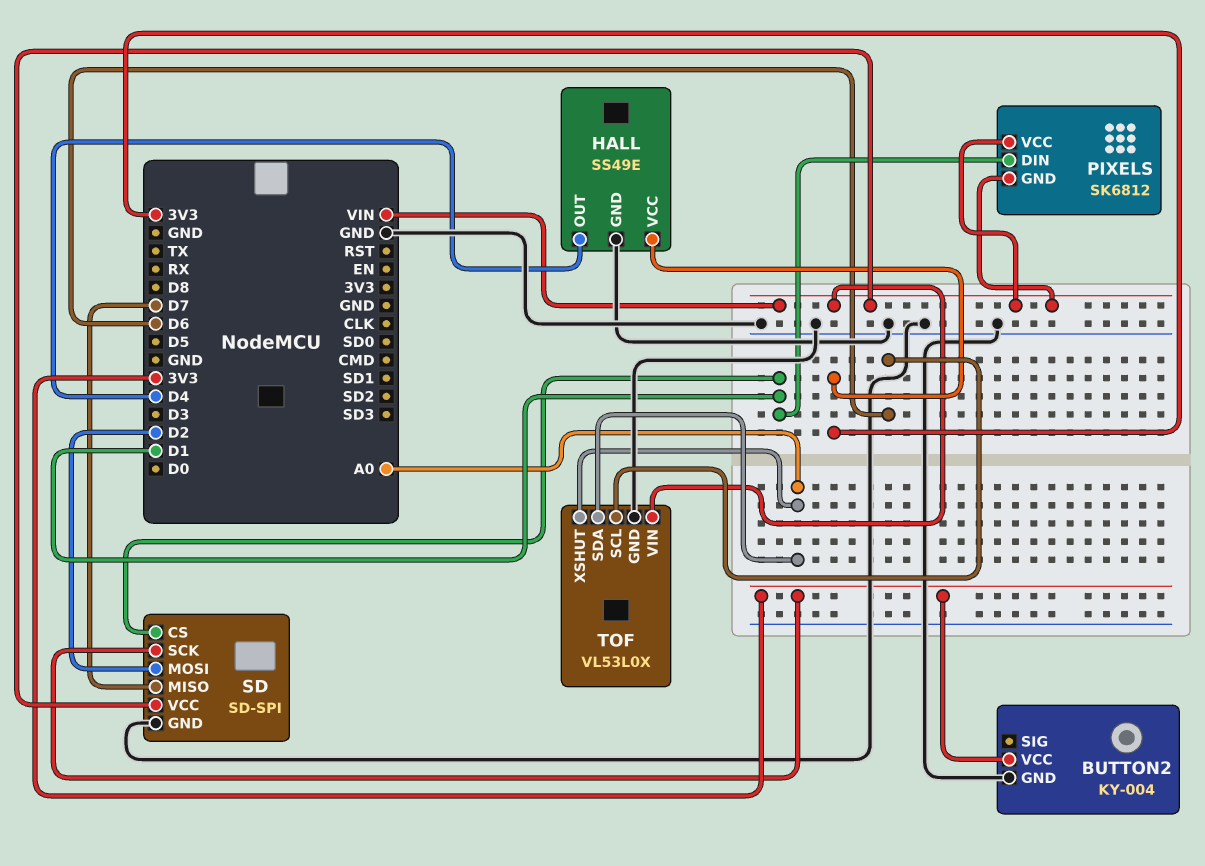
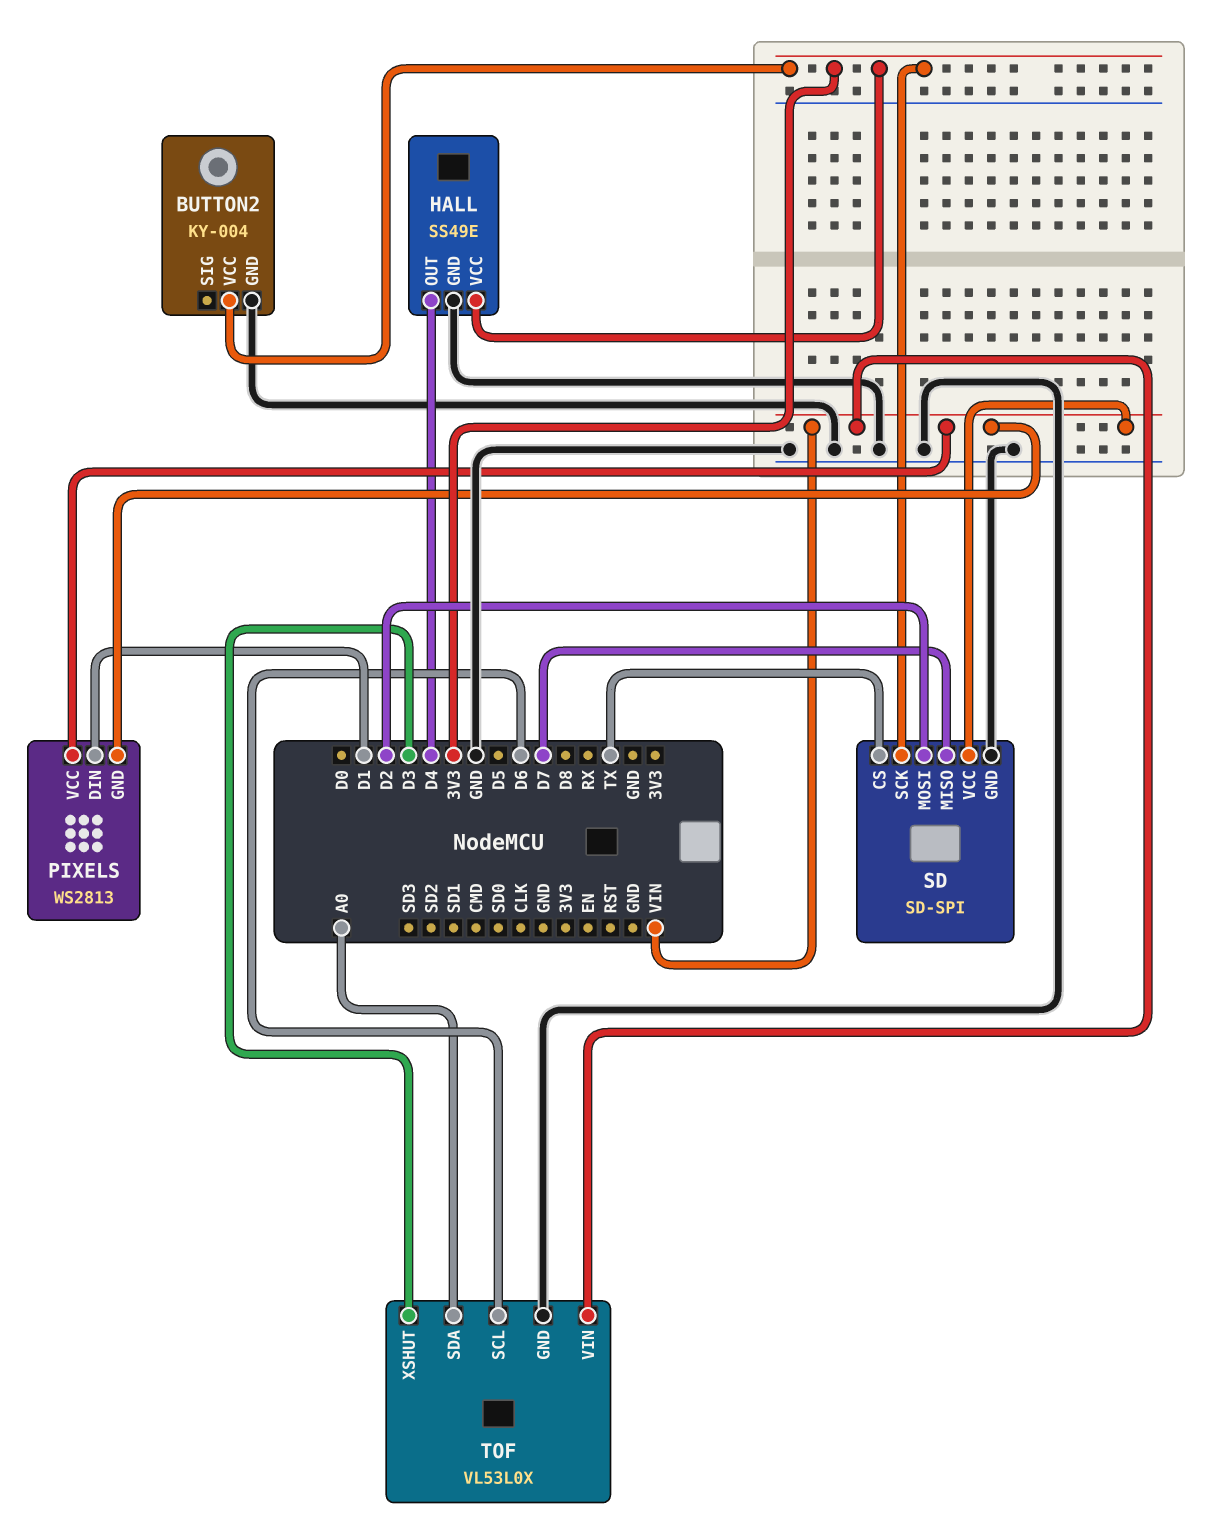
PIXELS: SK6812 -> WS2813
SD pin CS: D1 -> TX
TOF pin XSHUT: A0 -> D3

